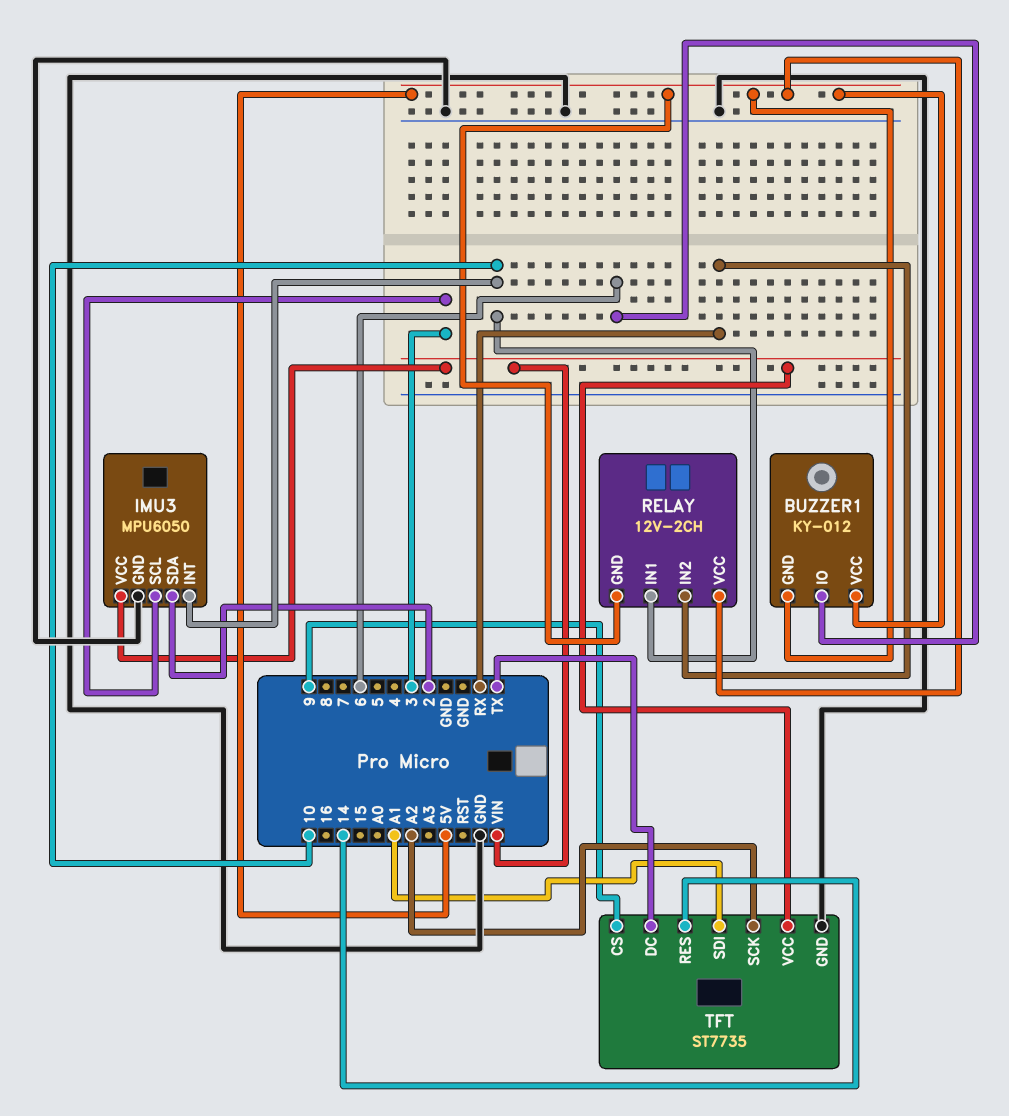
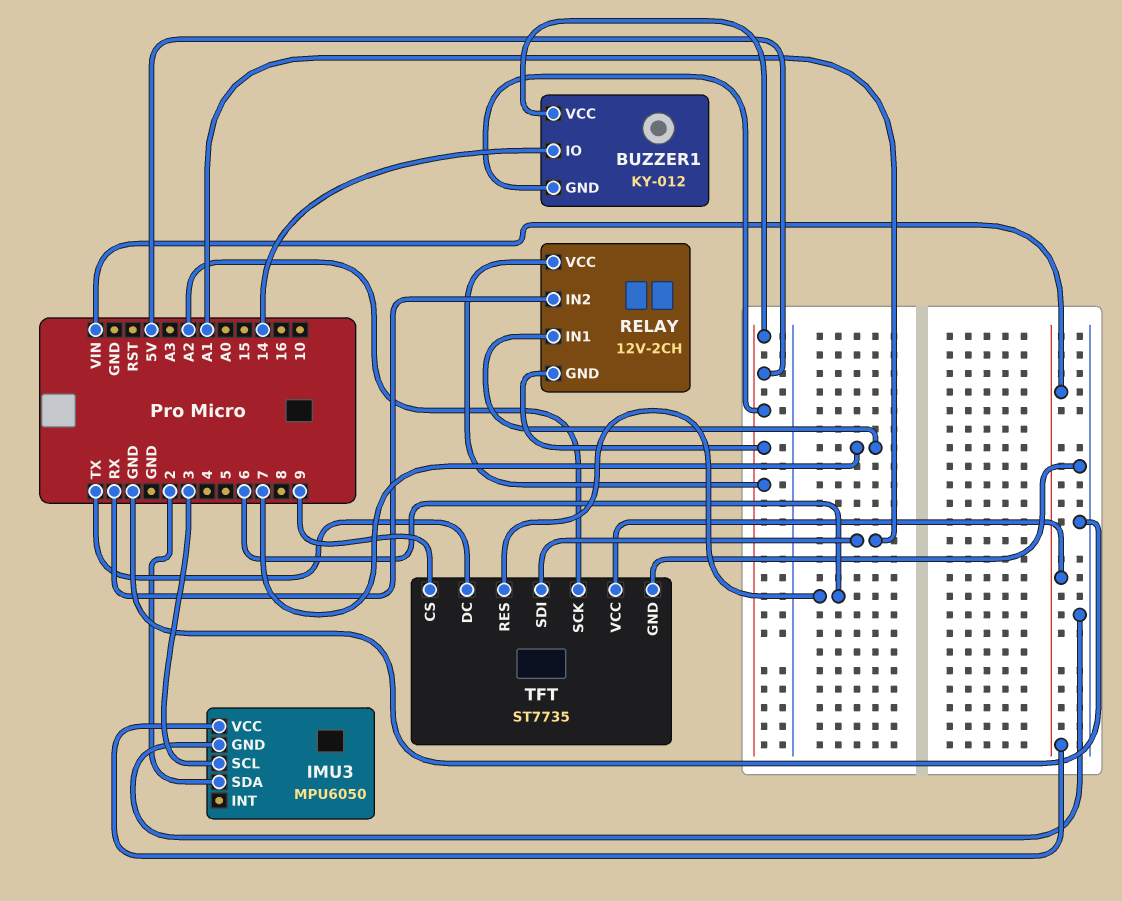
BUZZER1 pin IO: 6 -> 14
IMU3 pin INT: 10 -> none
RELAY pin IN1: 10 -> 7
TFT pin RES: 14 -> 6

